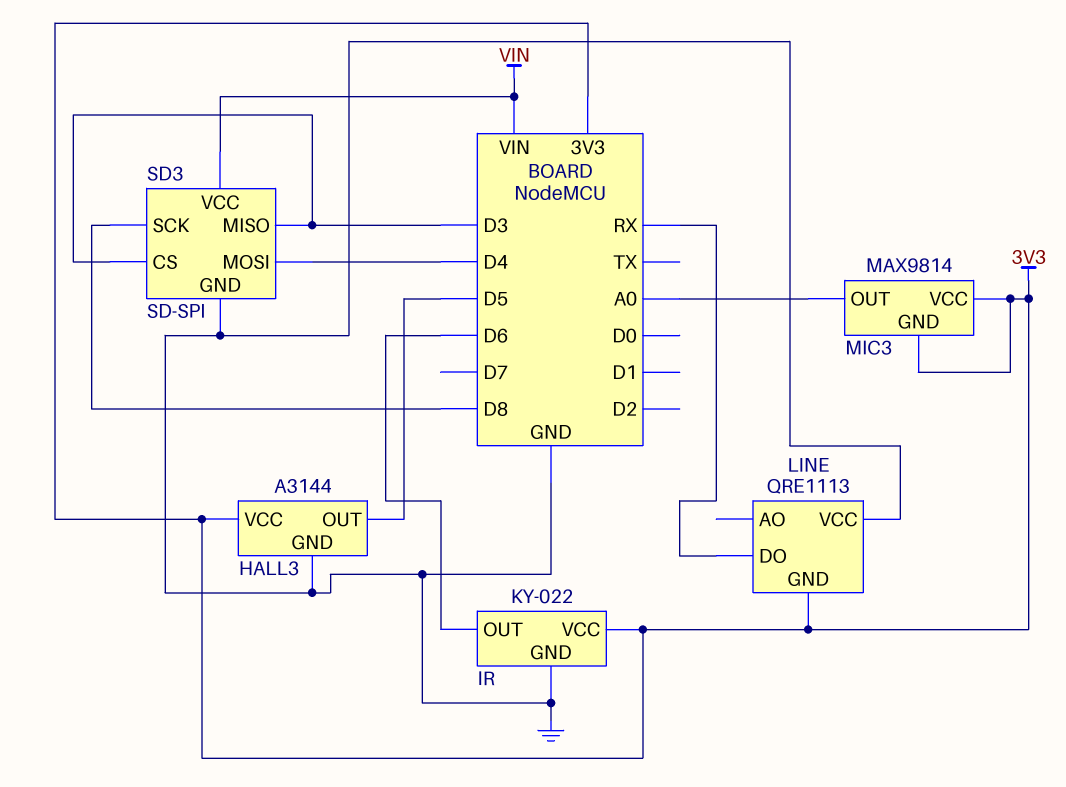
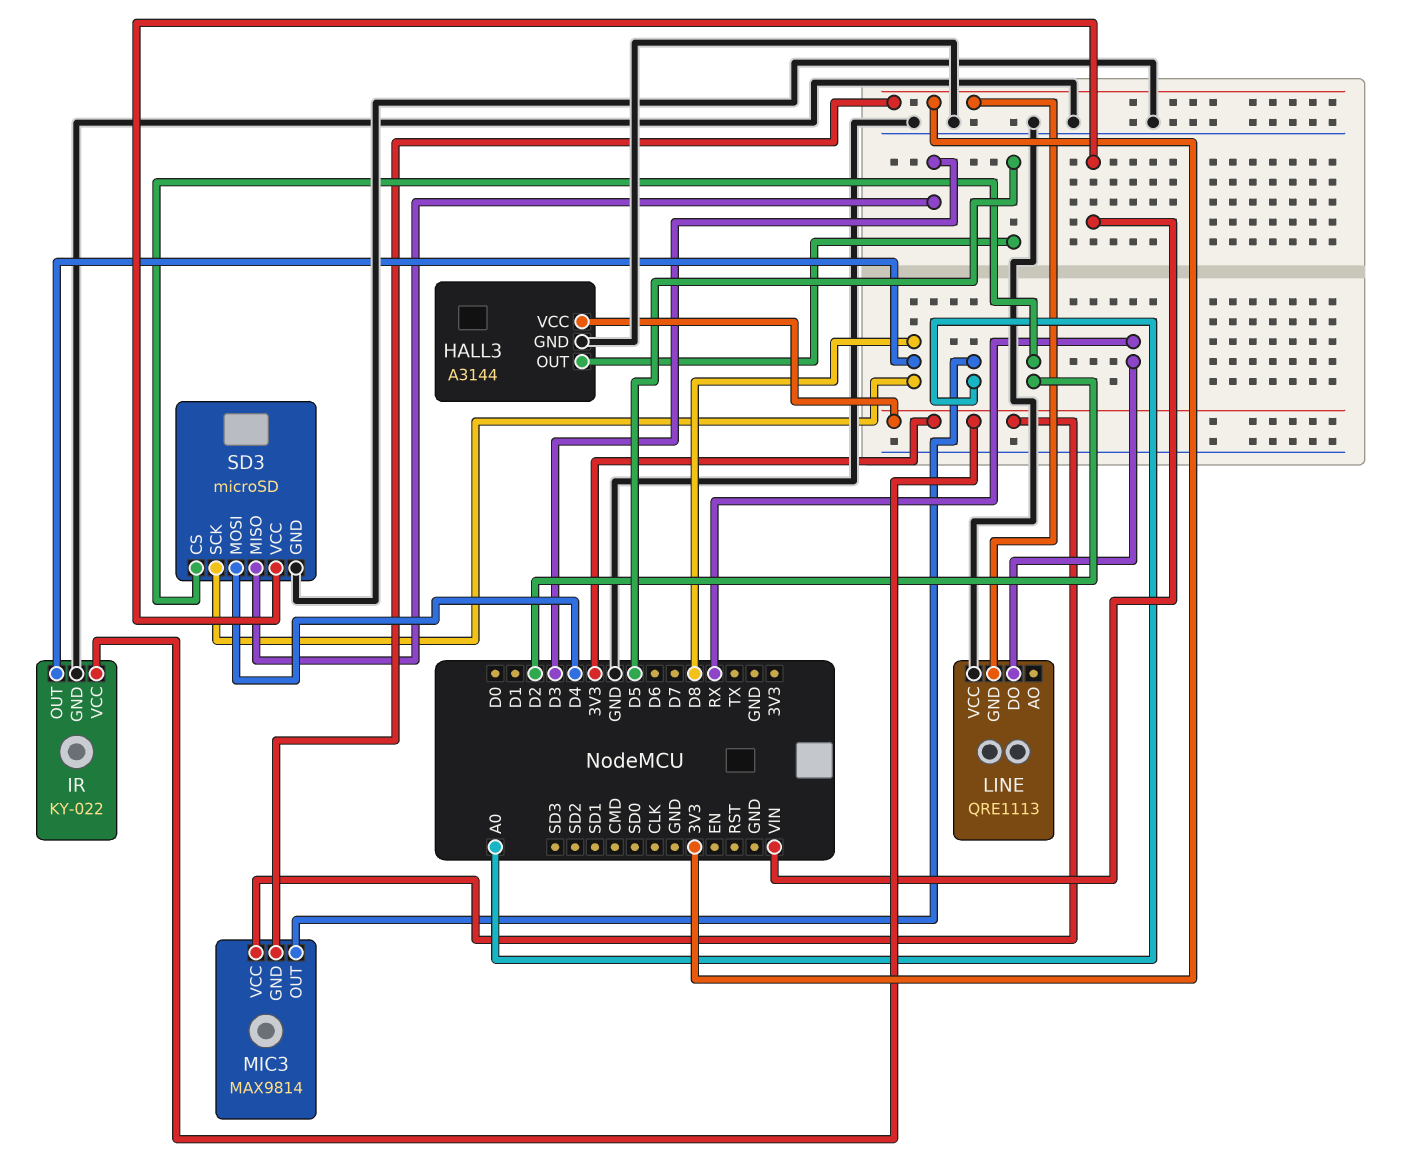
IR pin OUT: D6 -> D8
SD3: SD-SPI -> microSD
SD3 pin CS: D3 -> D2

